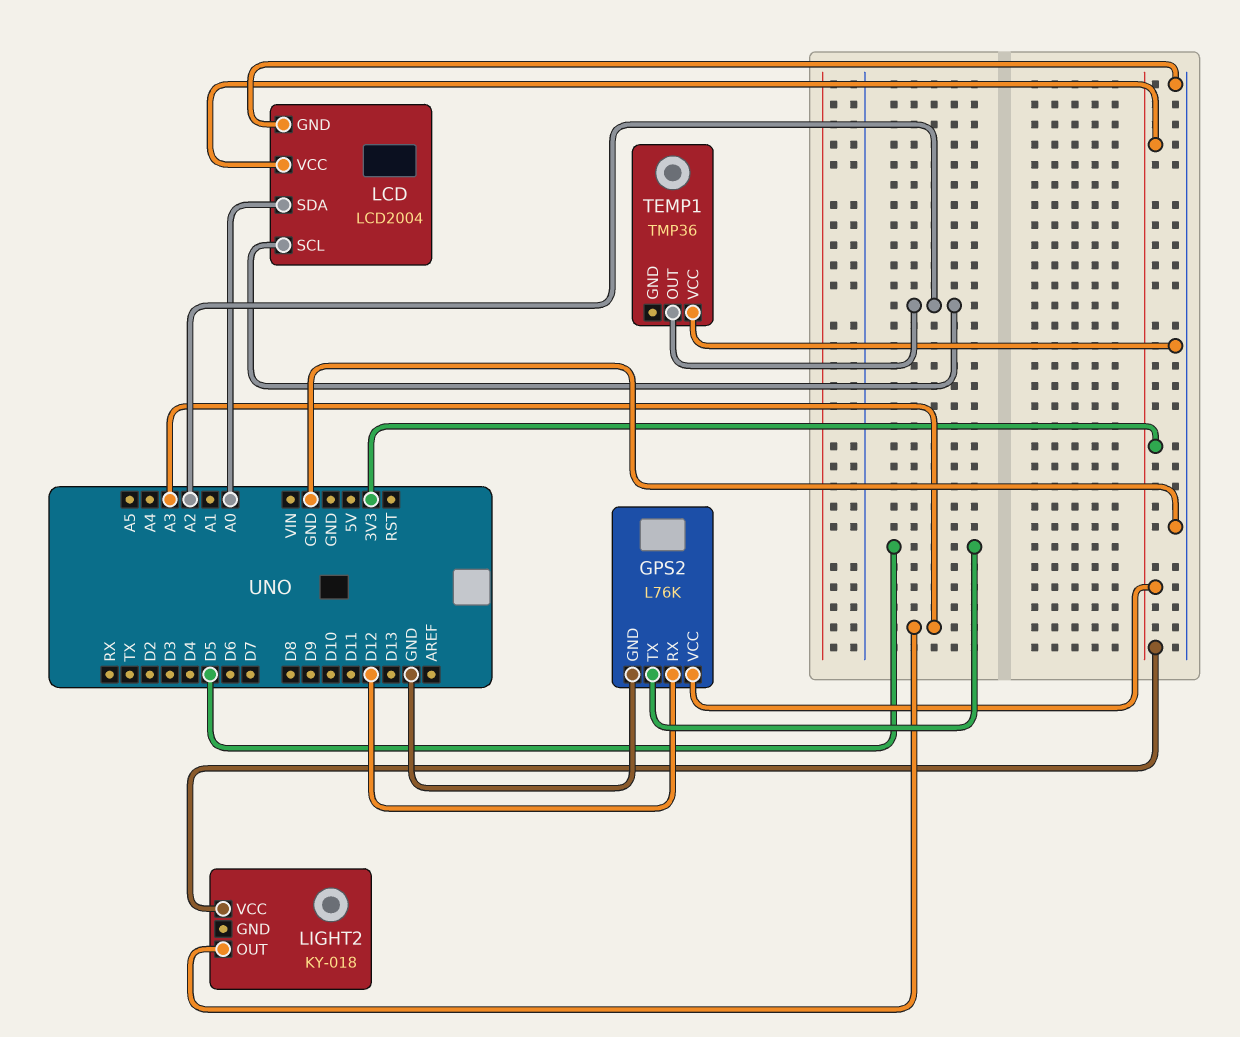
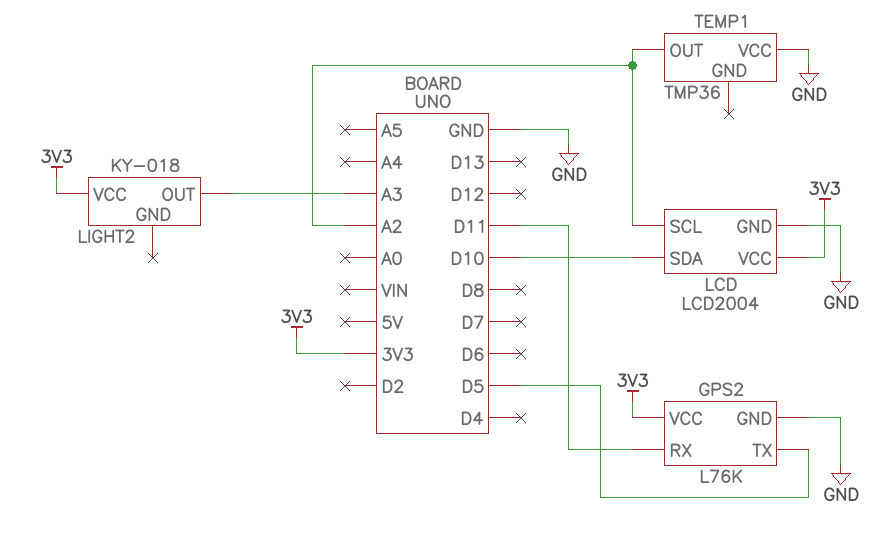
GPS2 pin RX: D12 -> D11
LCD pin SDA: A0 -> D10

